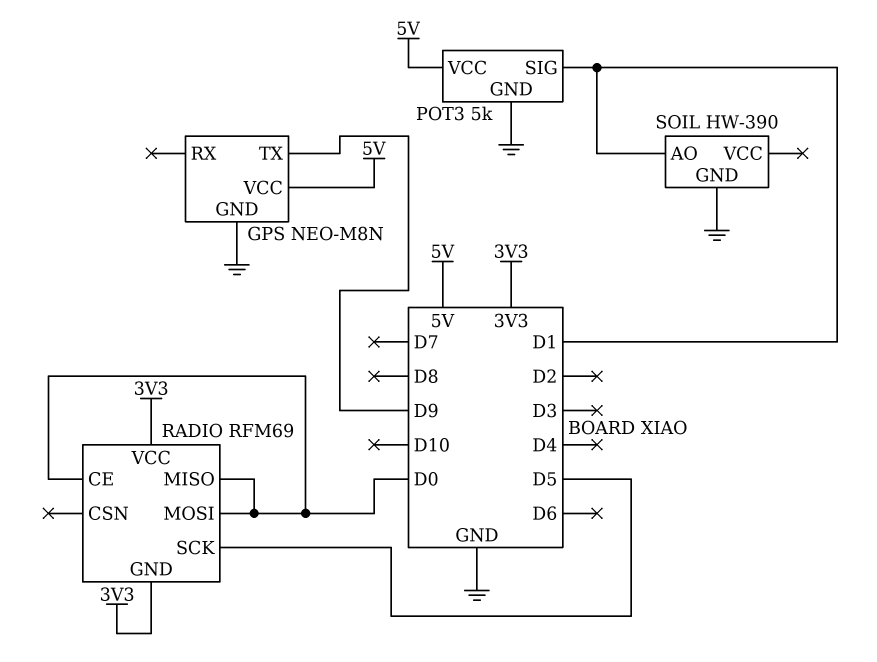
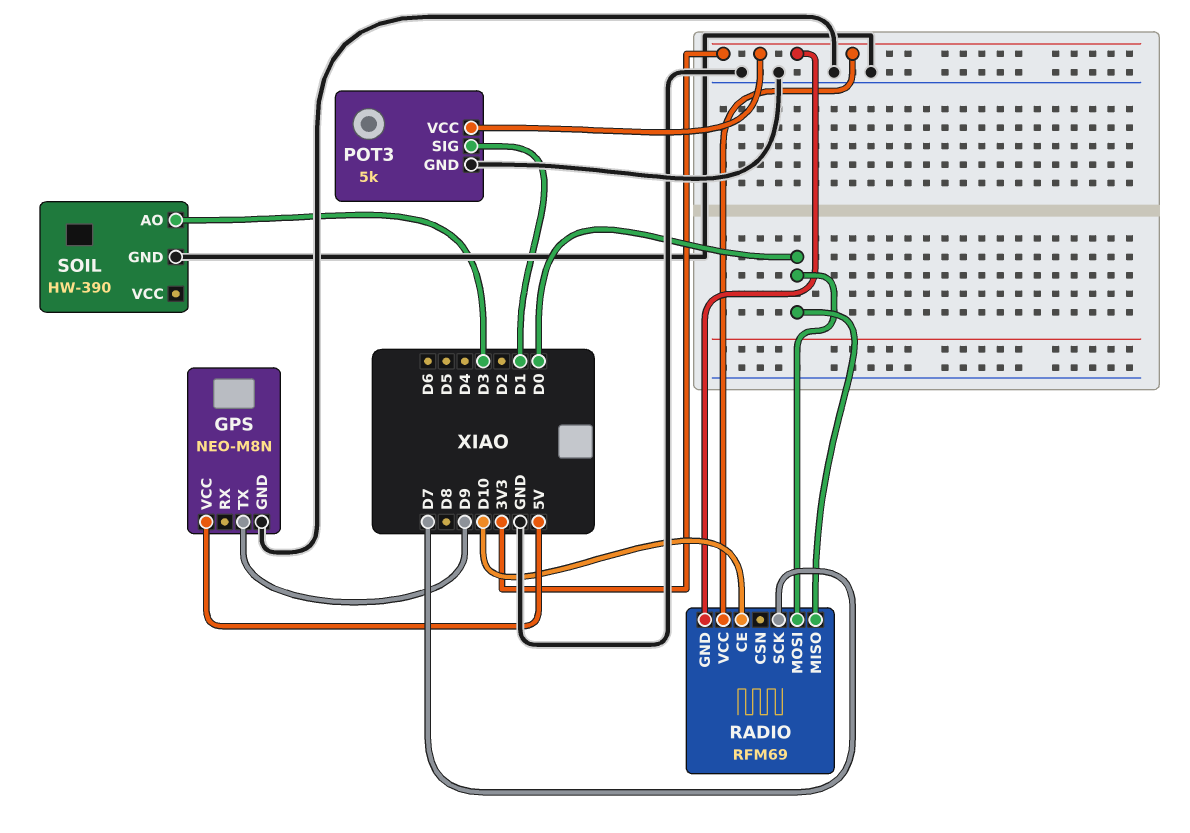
POT3 pin VCC: 5V -> 3V3
RADIO pin CE: D0 -> D10
RADIO pin SCK: D5 -> D7
SOIL pin AO: D1 -> D3

